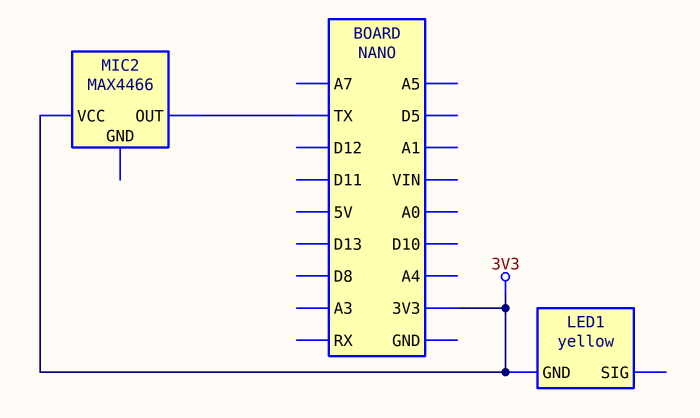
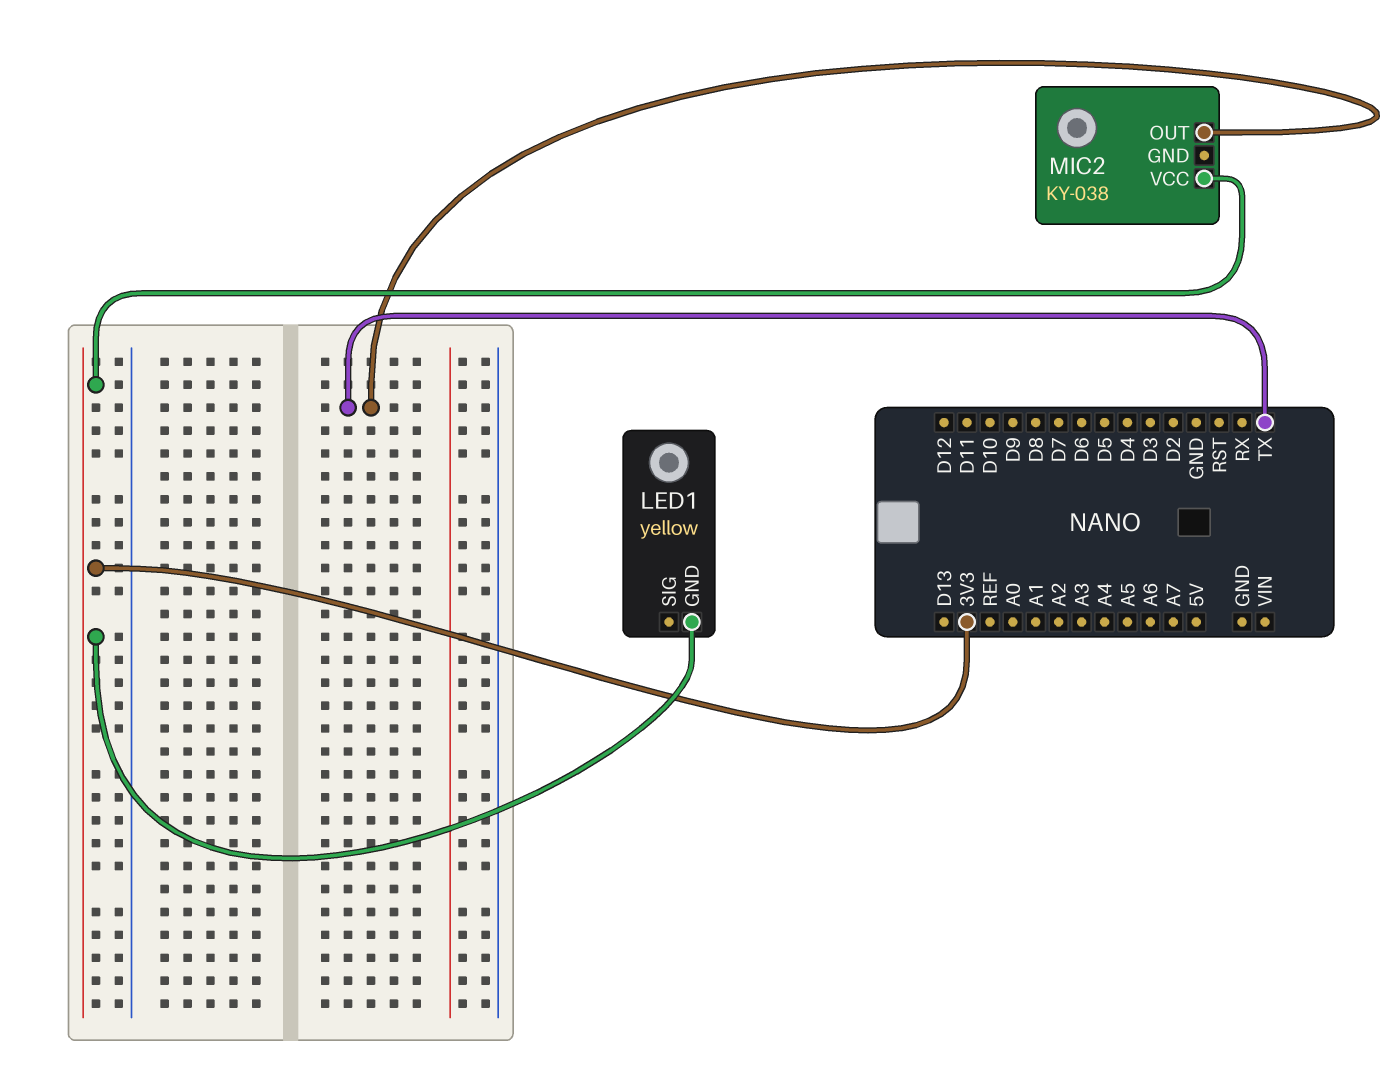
MIC2: MAX4466 -> KY-038

